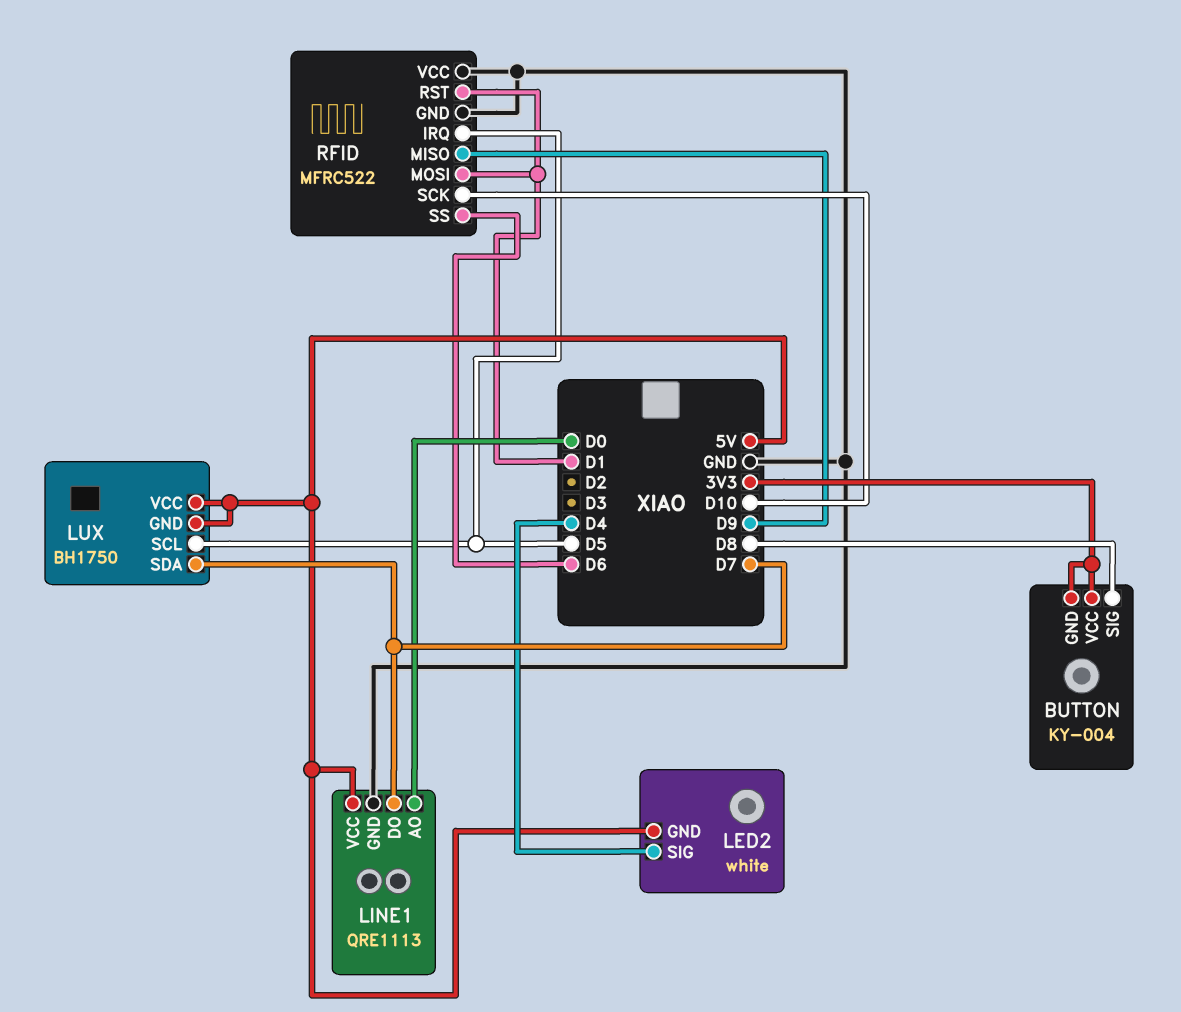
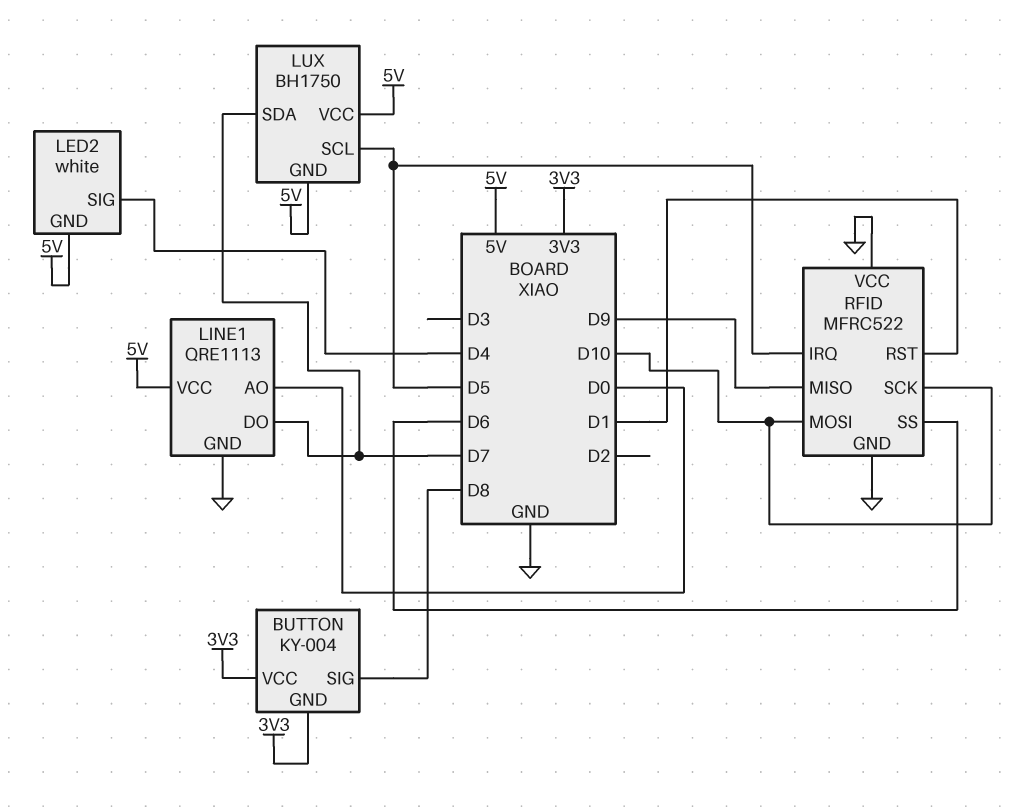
RFID pin MOSI: D1 -> D10

